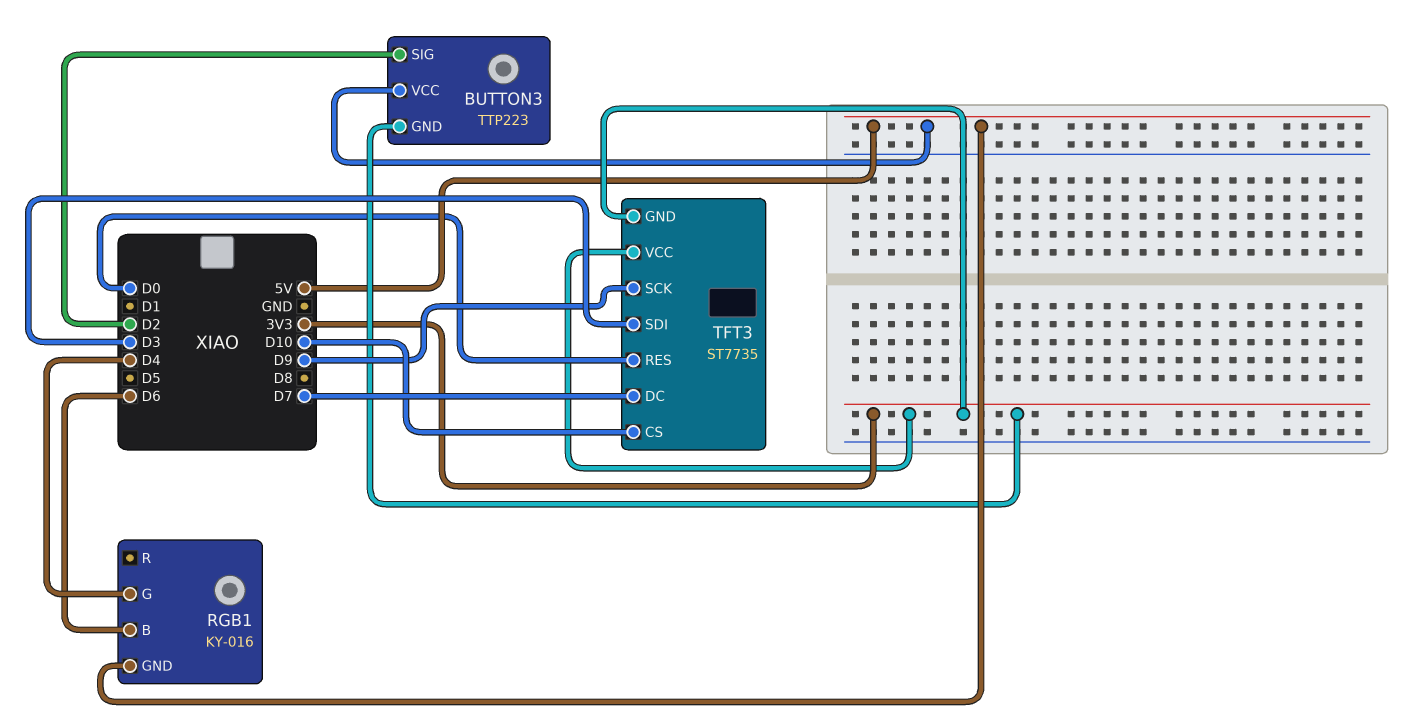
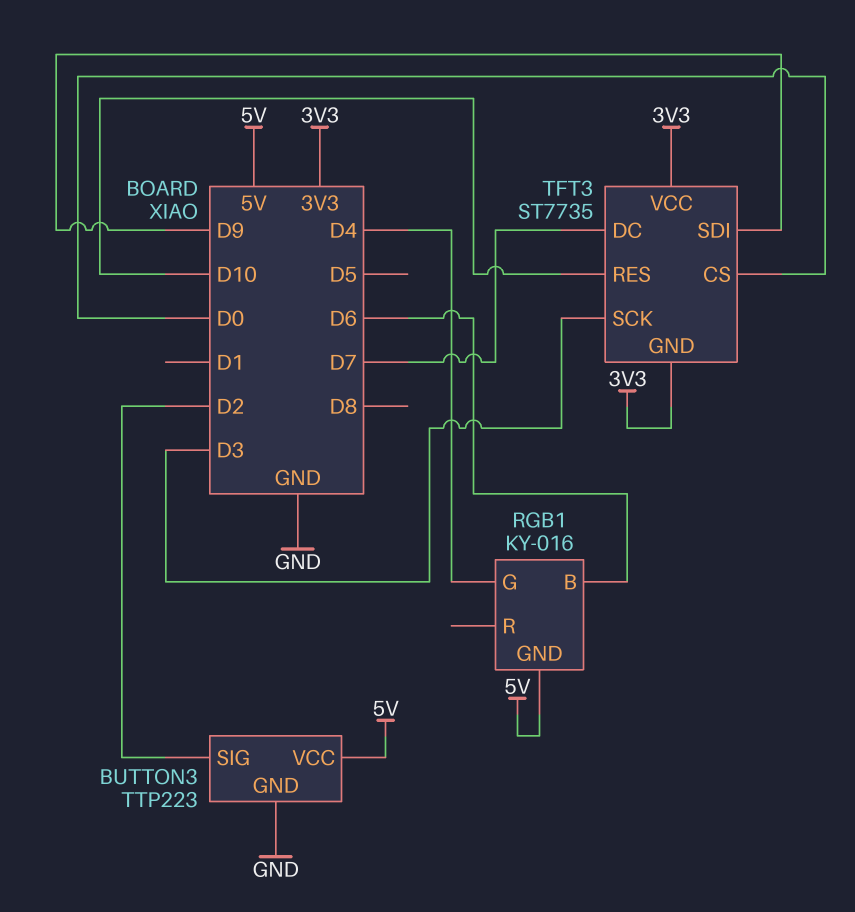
BUTTON3 pin GND: 3V3 -> GND
TFT3 pin CS: D10 -> D0
TFT3 pin RES: D0 -> D10
TFT3 pin SCK: D9 -> D3
TFT3 pin SDI: D3 -> D9

